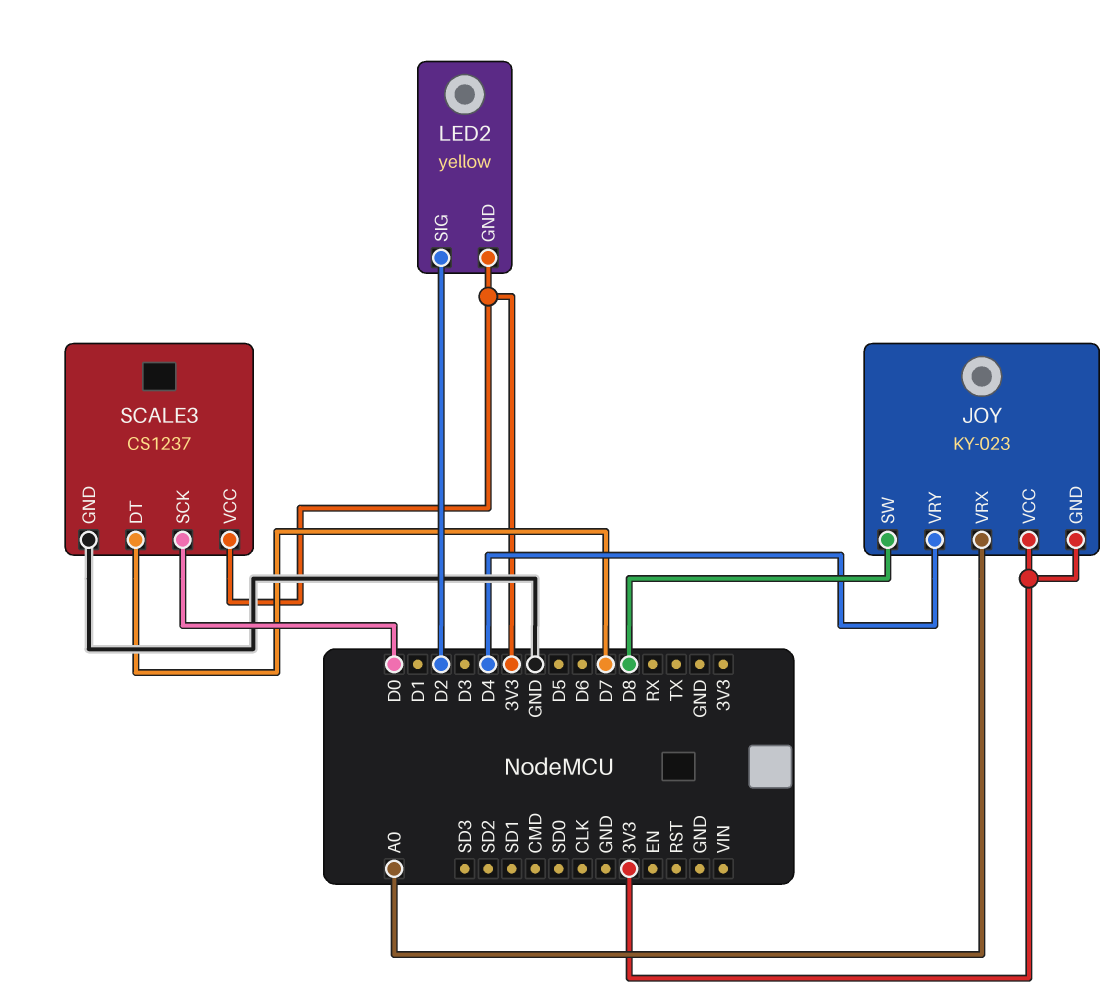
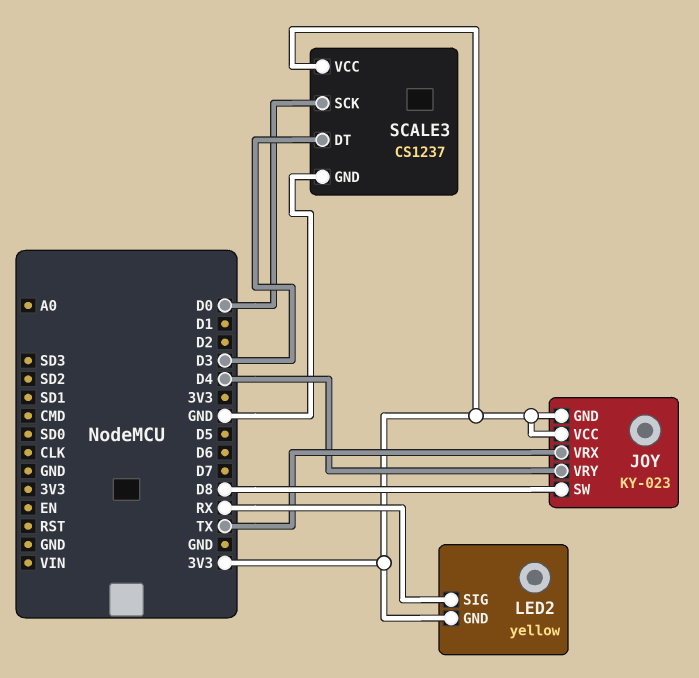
JOY pin VRX: A0 -> TX
LED2 pin SIG: D2 -> RX
SCALE3 pin DT: D7 -> D3

